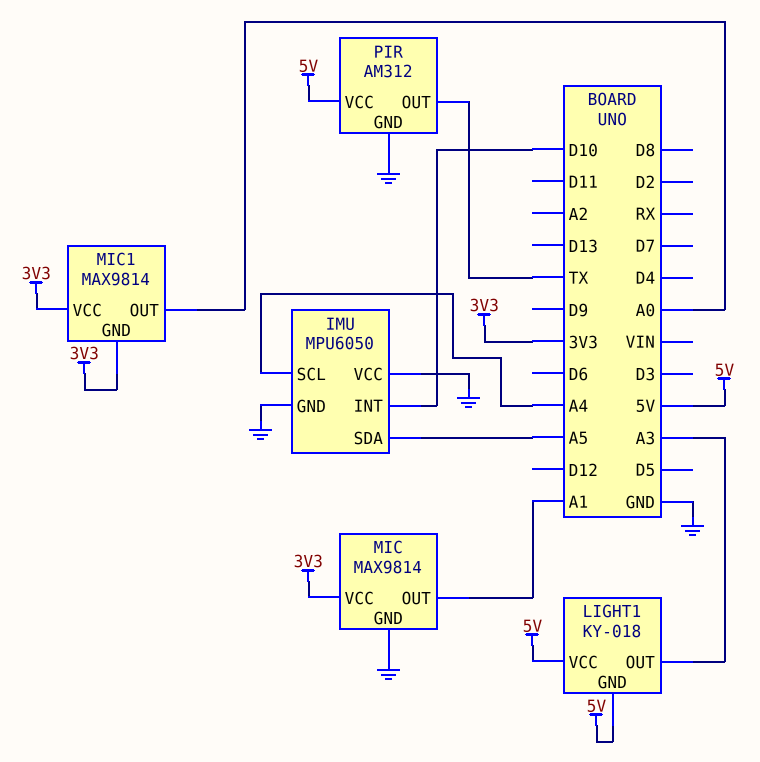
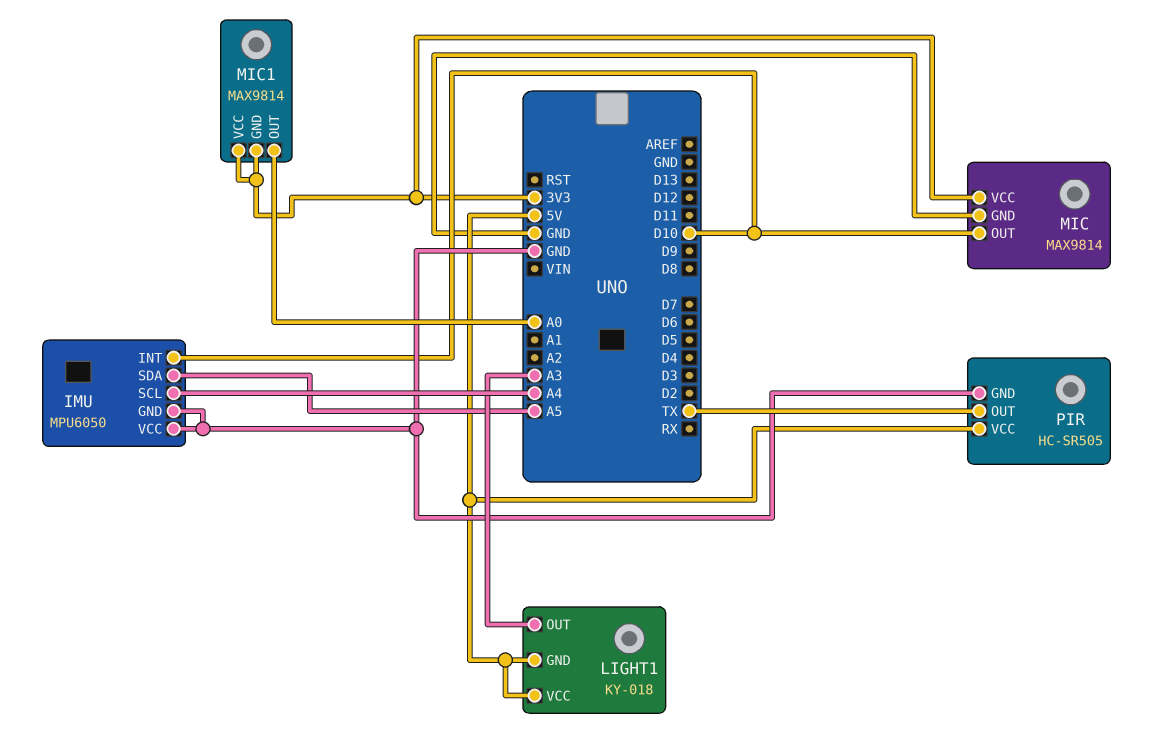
MIC pin OUT: A1 -> D10
PIR: AM312 -> HC-SR505

